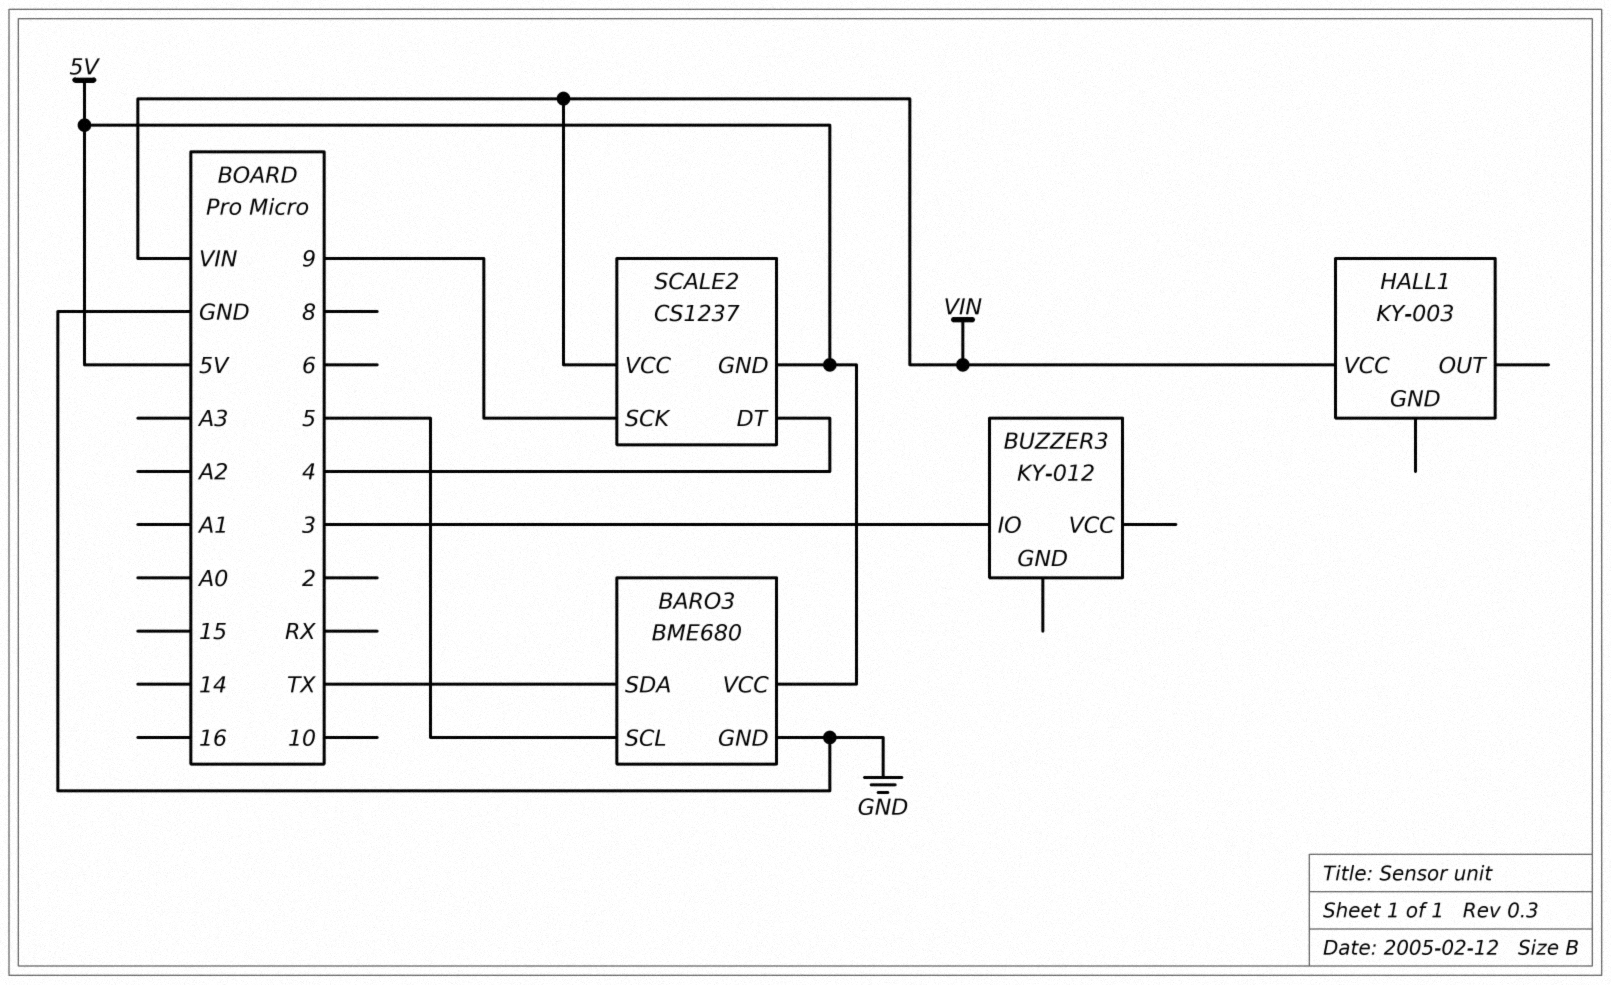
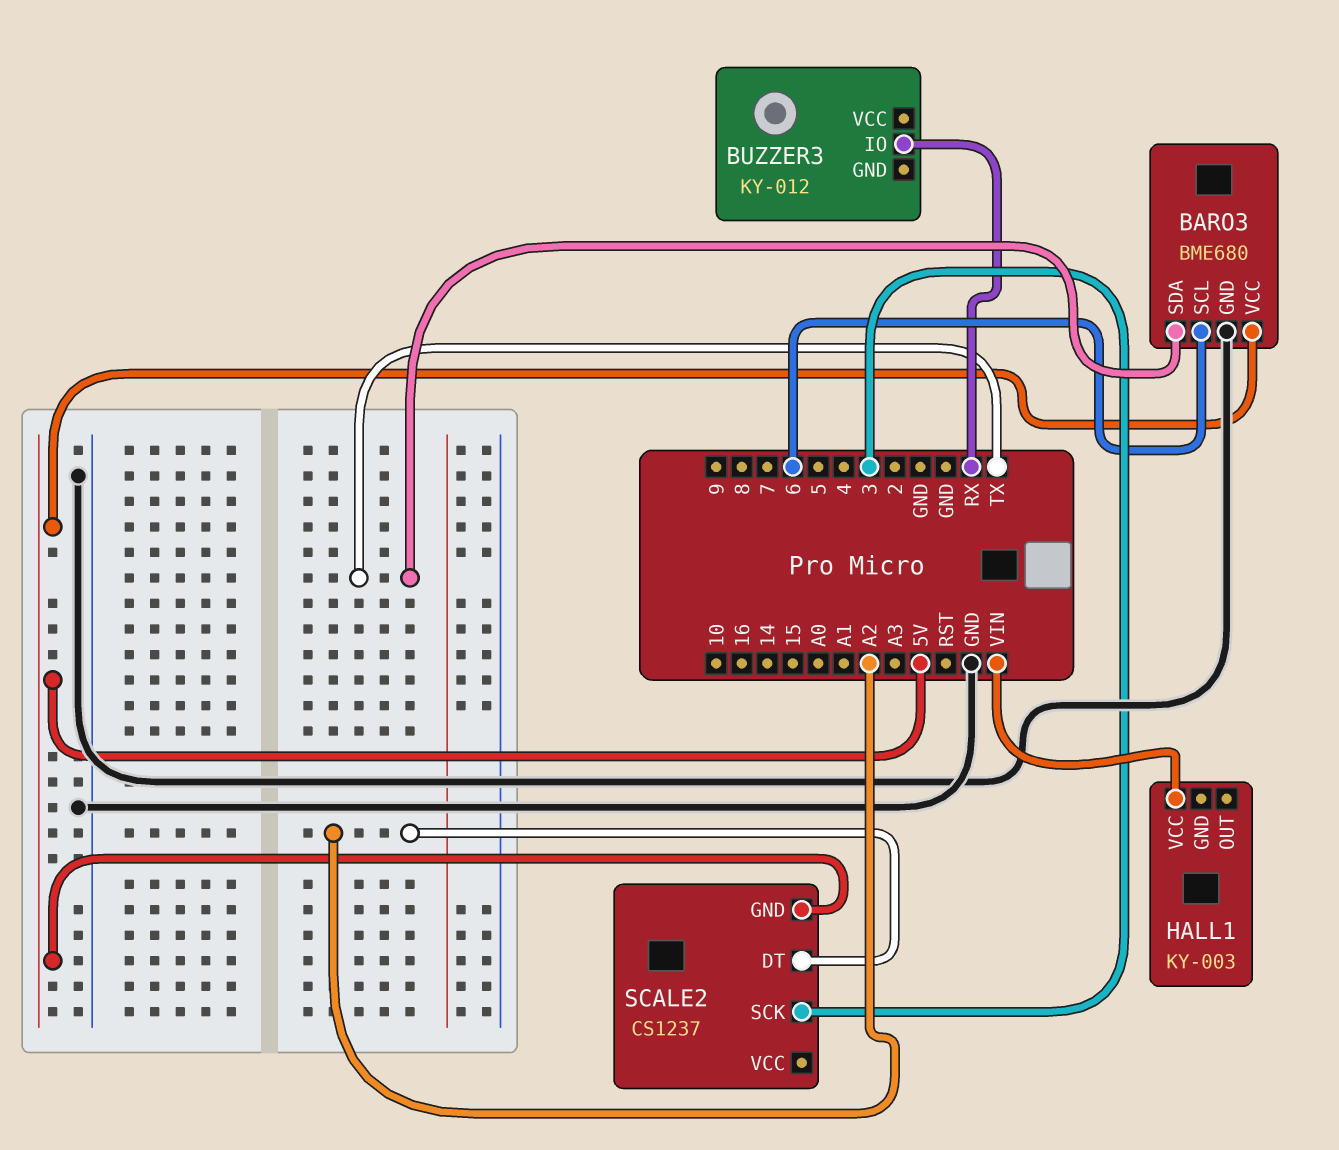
BARO3 pin SCL: 5 -> 6
BUZZER3 pin IO: 3 -> RX
SCALE2 pin DT: 4 -> A2
SCALE2 pin SCK: 9 -> 3
SCALE2 pin VCC: VIN -> none

